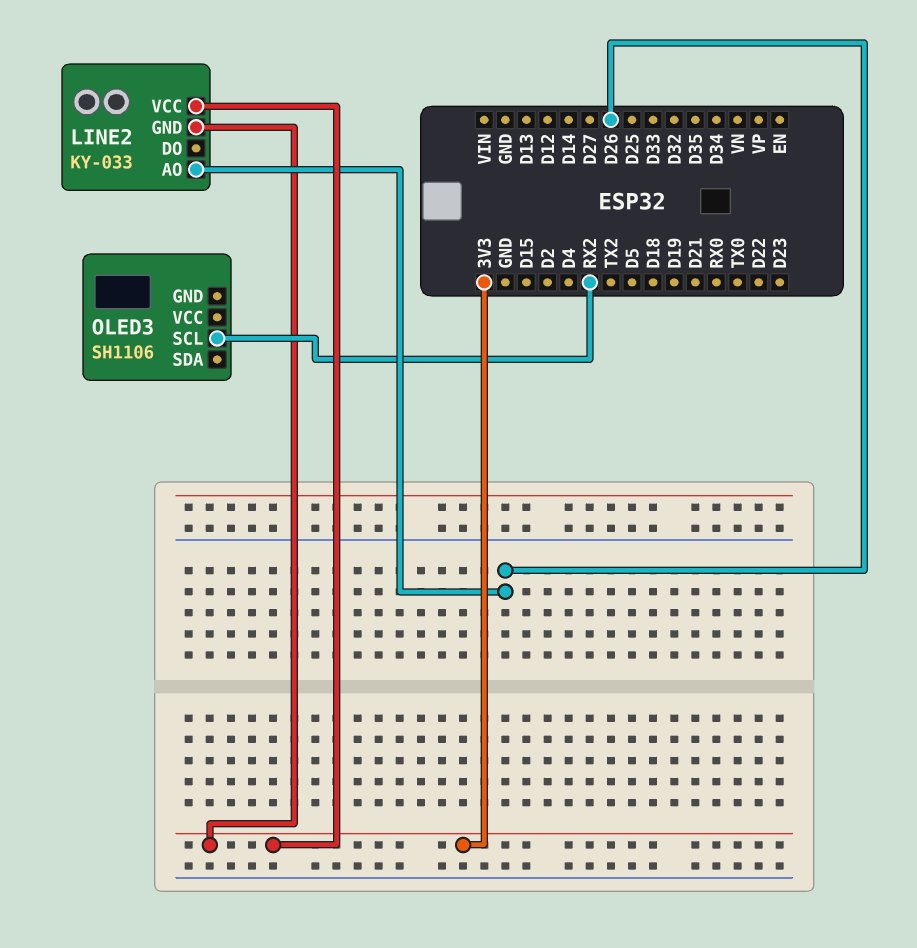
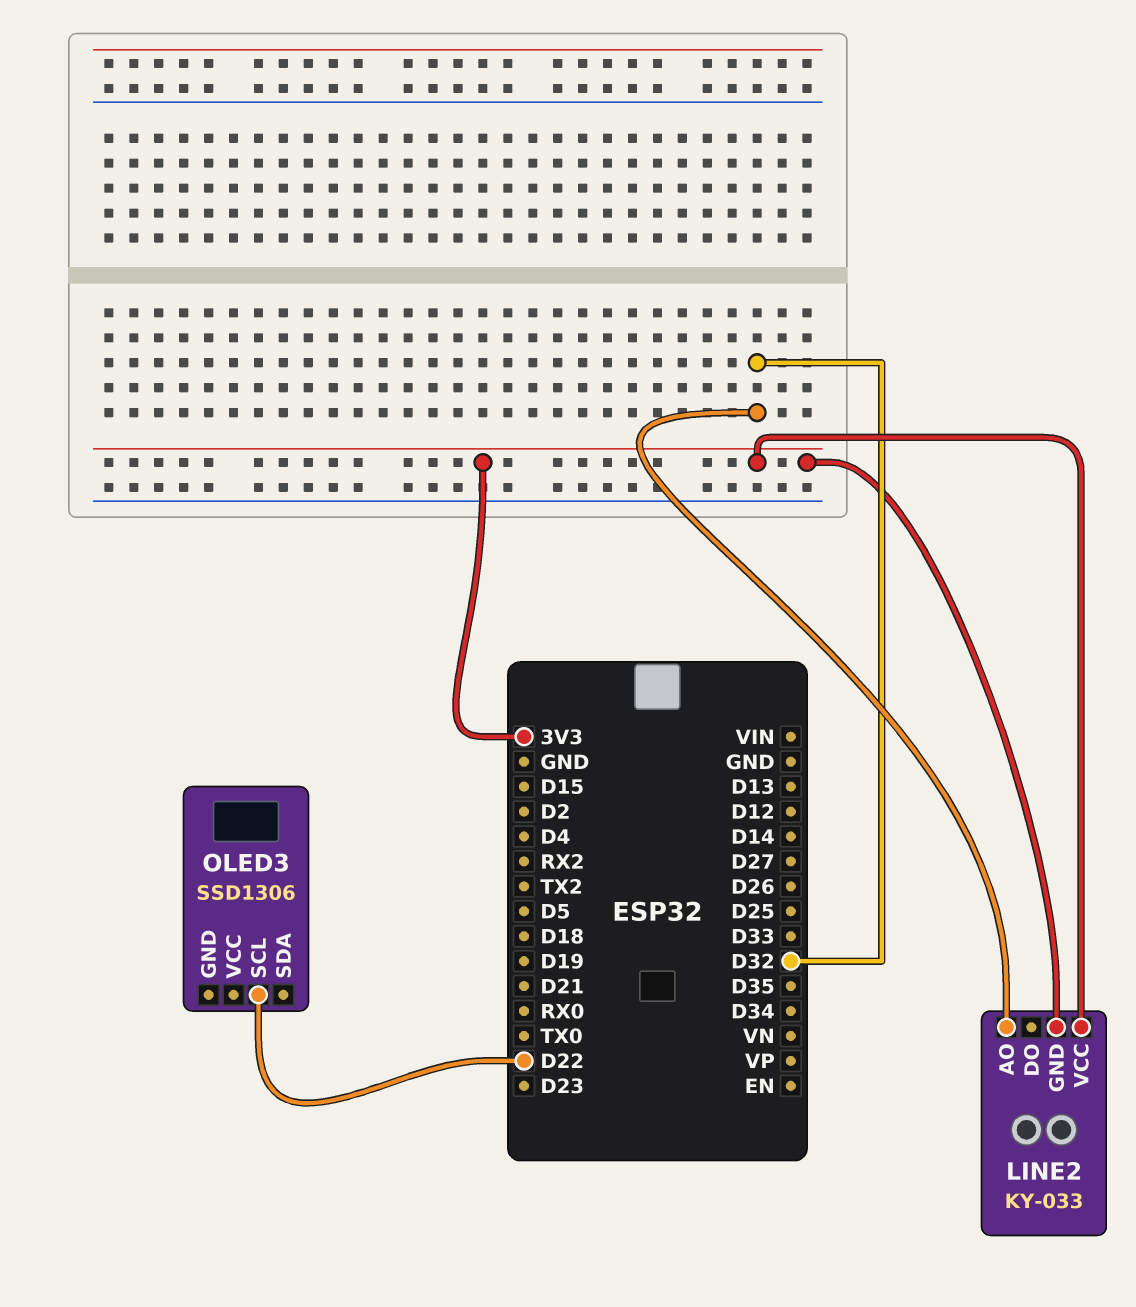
LINE2 pin AO: D26 -> D32
OLED3: SH1106 -> SSD1306
OLED3 pin SCL: RX2 -> D22

